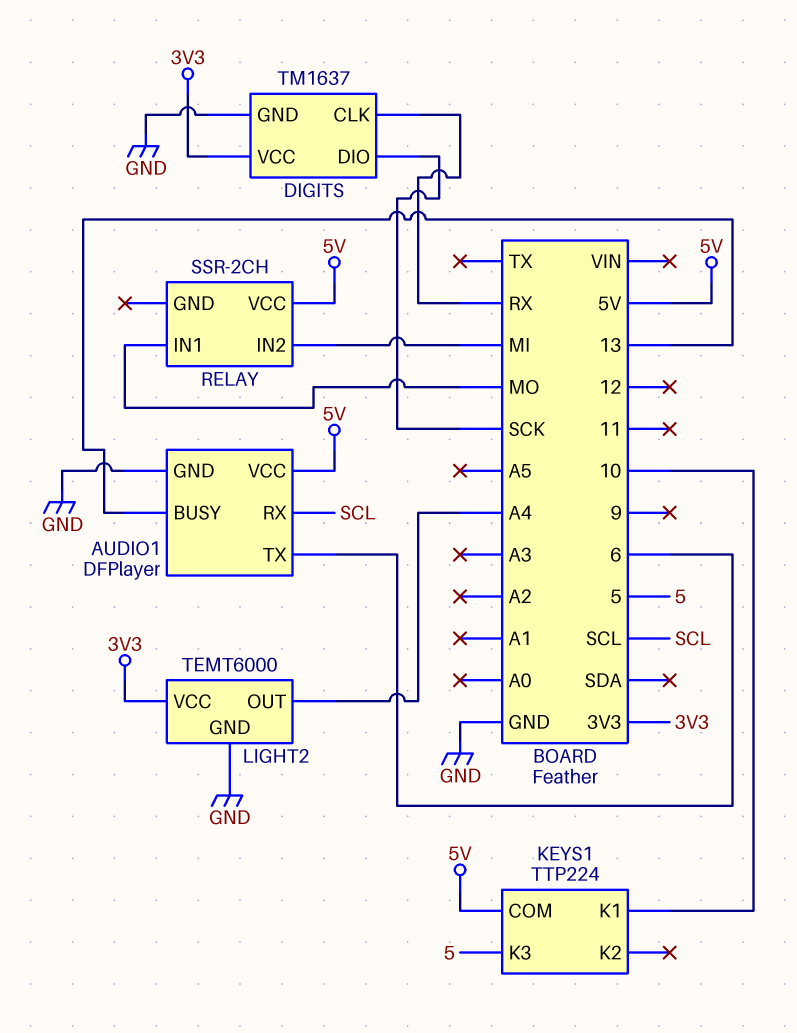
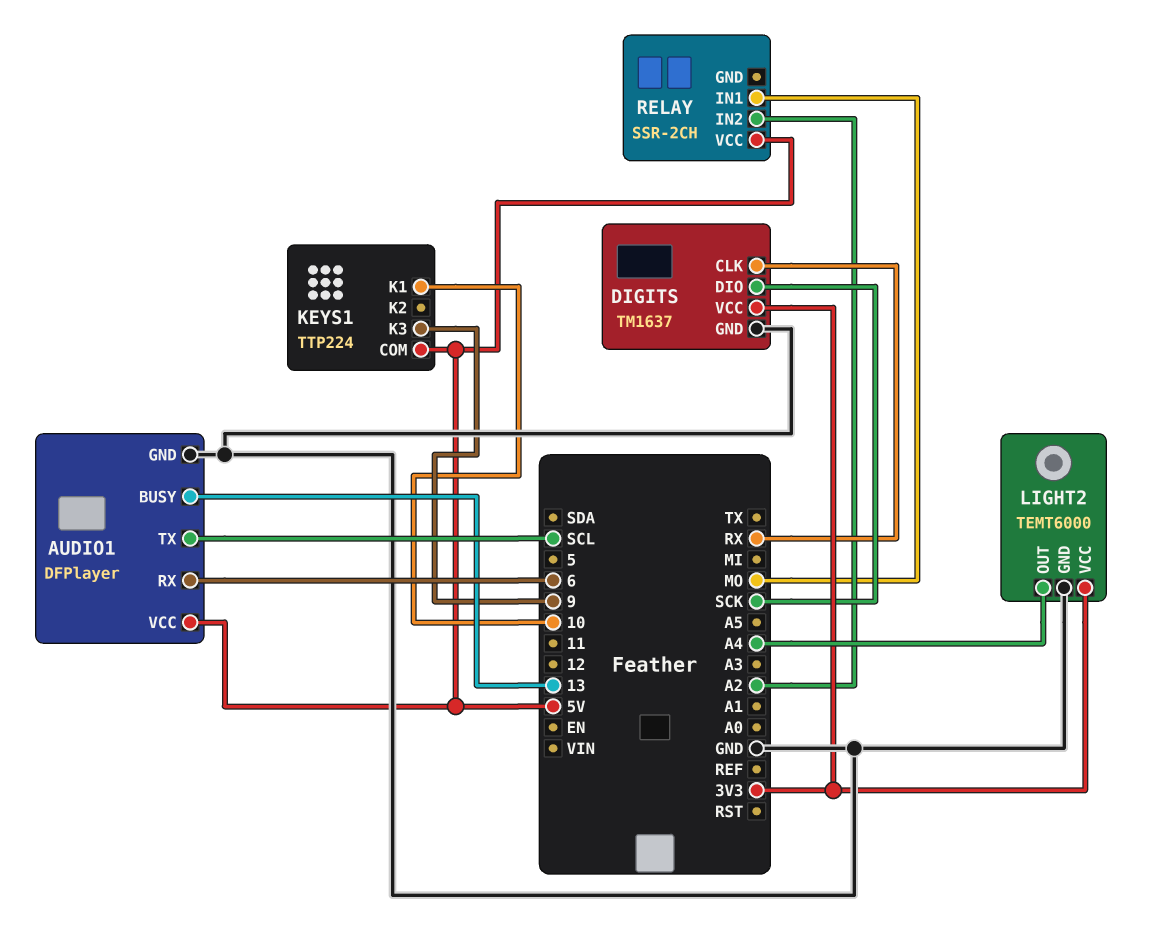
AUDIO1 pin RX: SCL -> 6
AUDIO1 pin TX: 6 -> SCL
KEYS1 pin K3: 5 -> 9
RELAY pin IN2: MI -> A2

